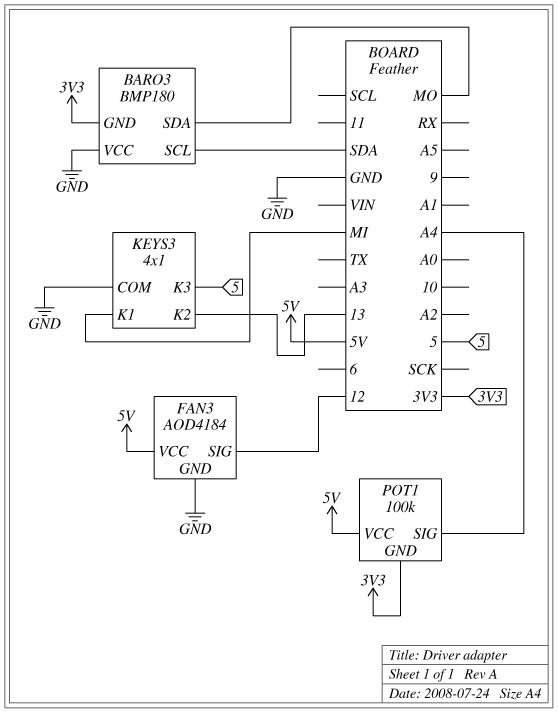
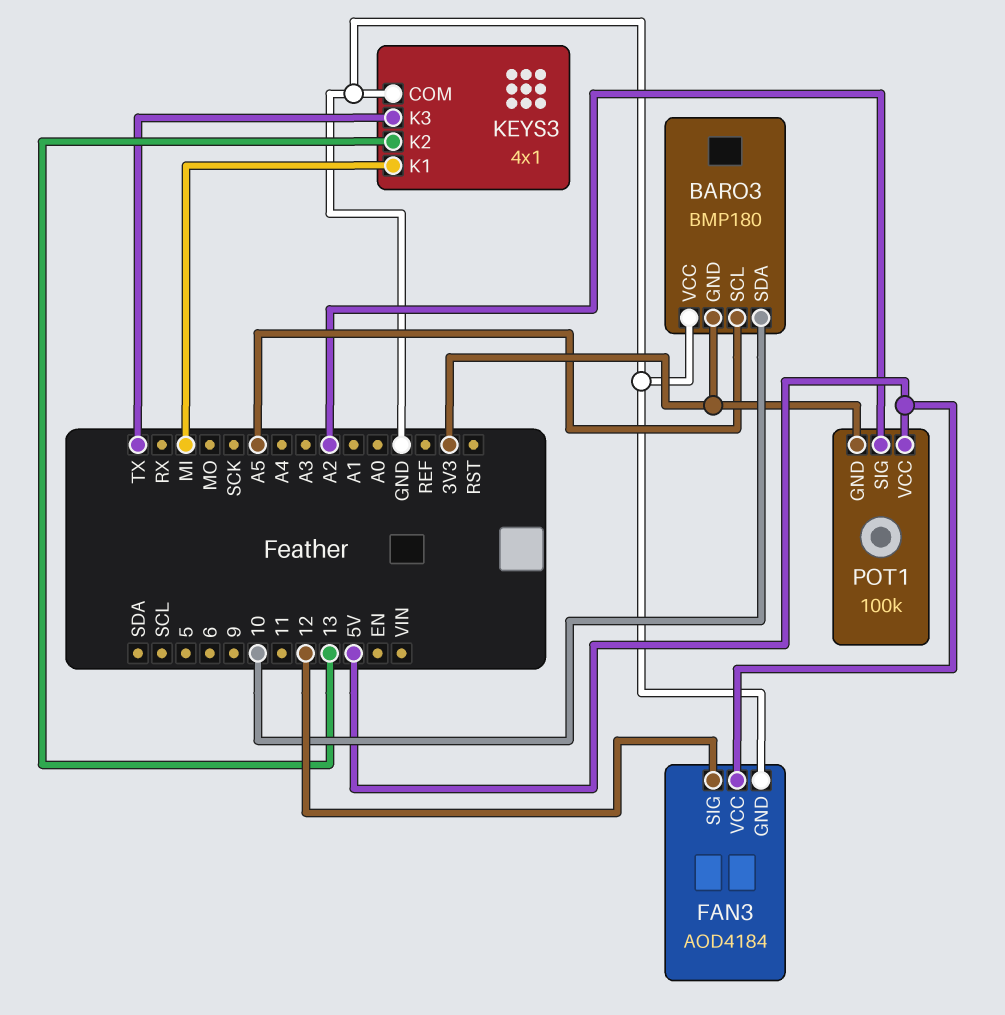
BARO3 pin SCL: SDA -> A5
BARO3 pin SDA: MO -> 10
KEYS3 pin K3: 5 -> TX
POT1 pin SIG: A4 -> A2

